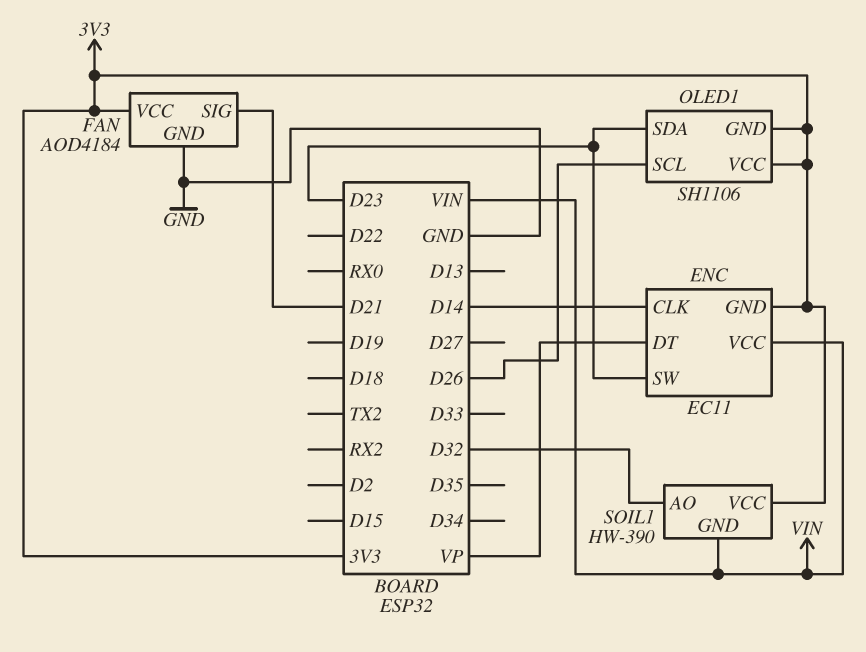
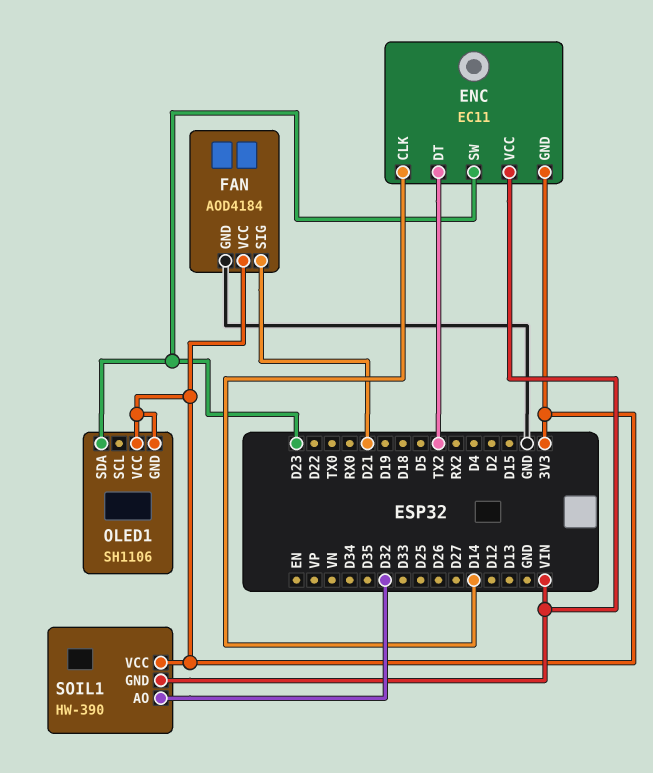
ENC pin DT: VP -> TX2
OLED1 pin SCL: D26 -> none

